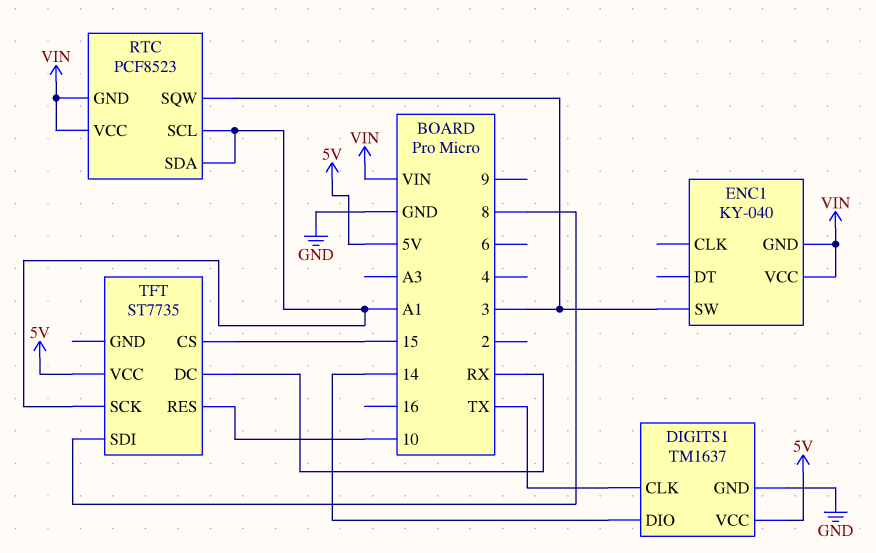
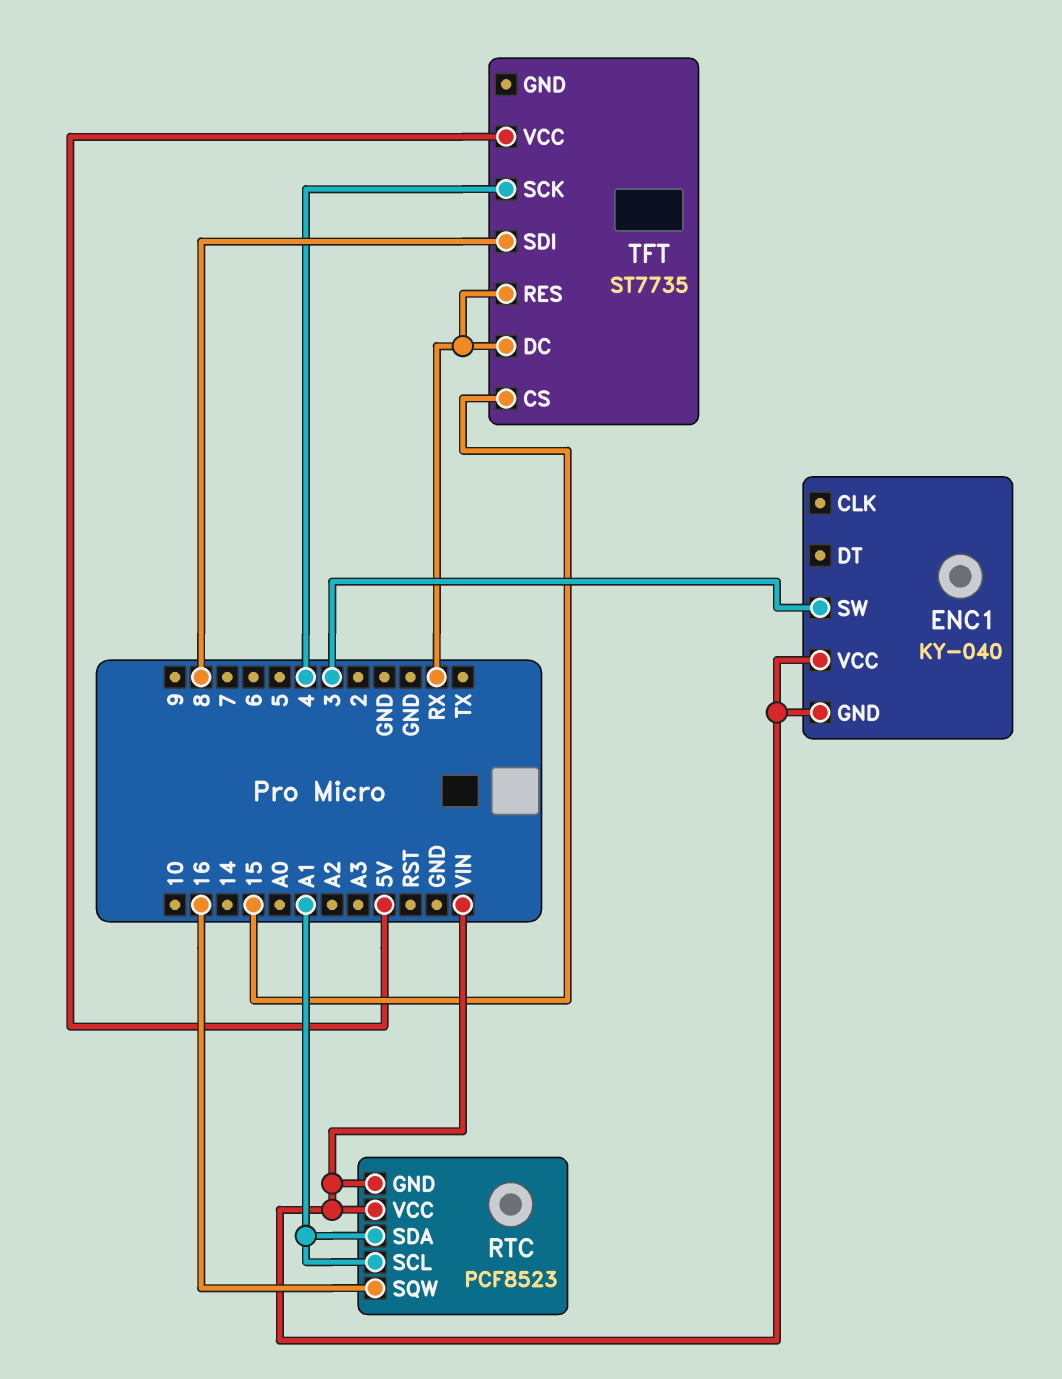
DIGITS1: TM1637 -> none
DIGITS1 pin CLK: TX -> none
DIGITS1 pin DIO: 14 -> none
DIGITS1 pin GND: GND -> none
DIGITS1 pin VCC: 5V -> none
RTC pin SQW: 3 -> 16
TFT pin RES: 10 -> RX
TFT pin SCK: A1 -> 4

